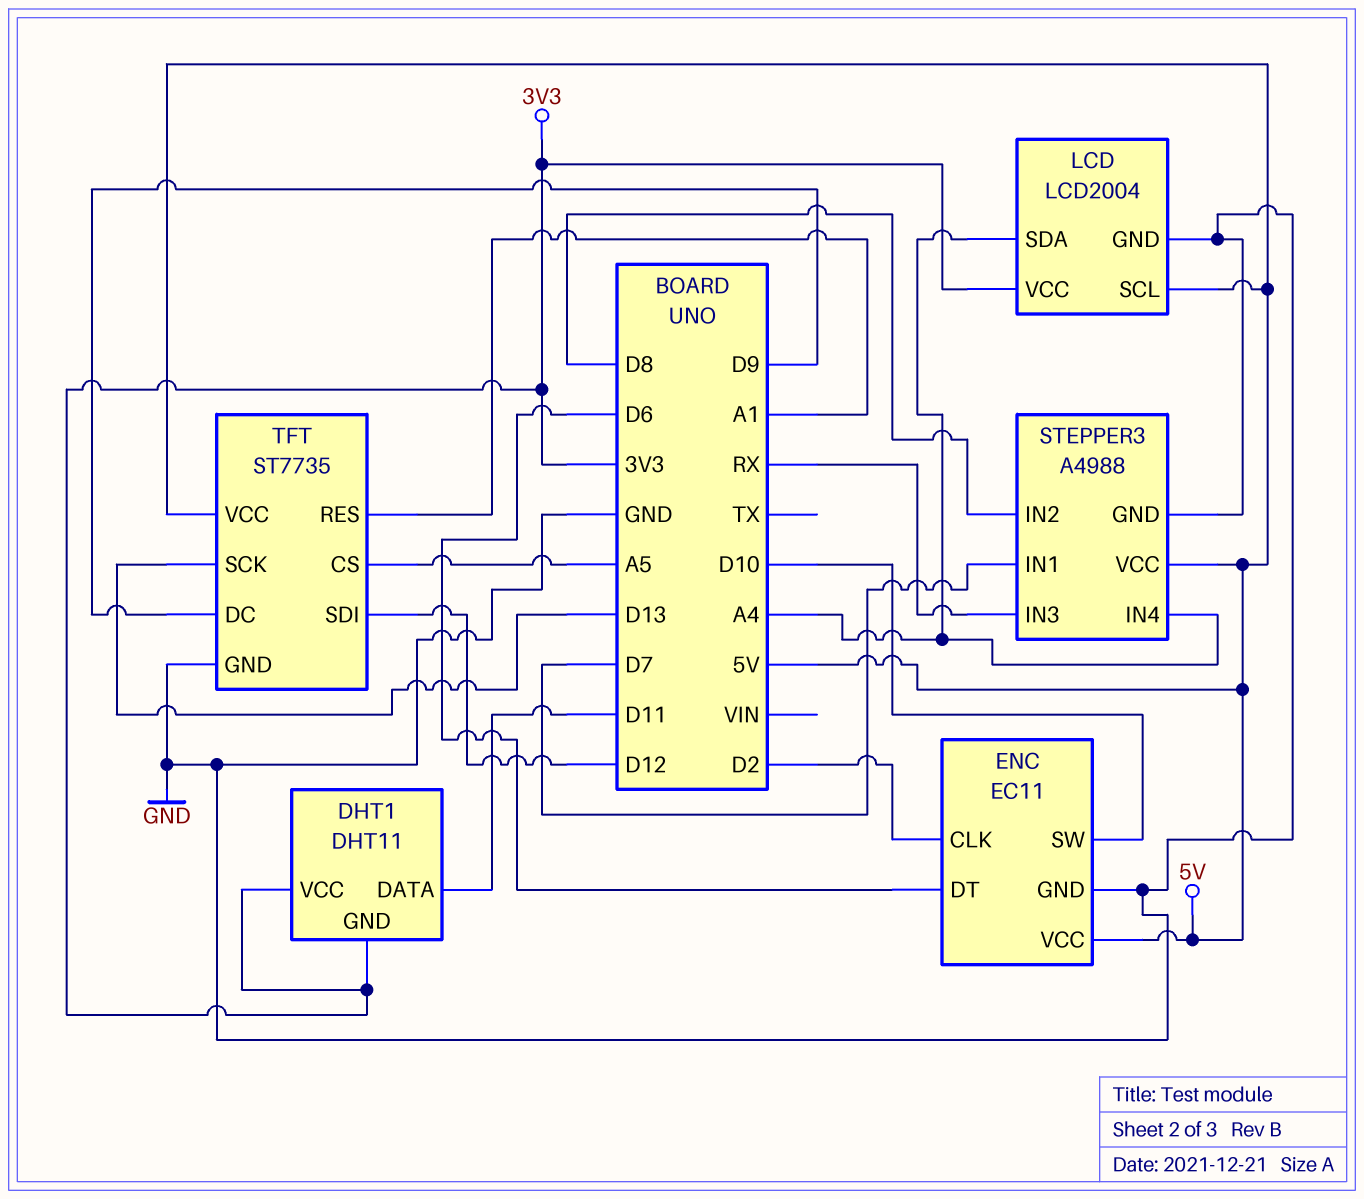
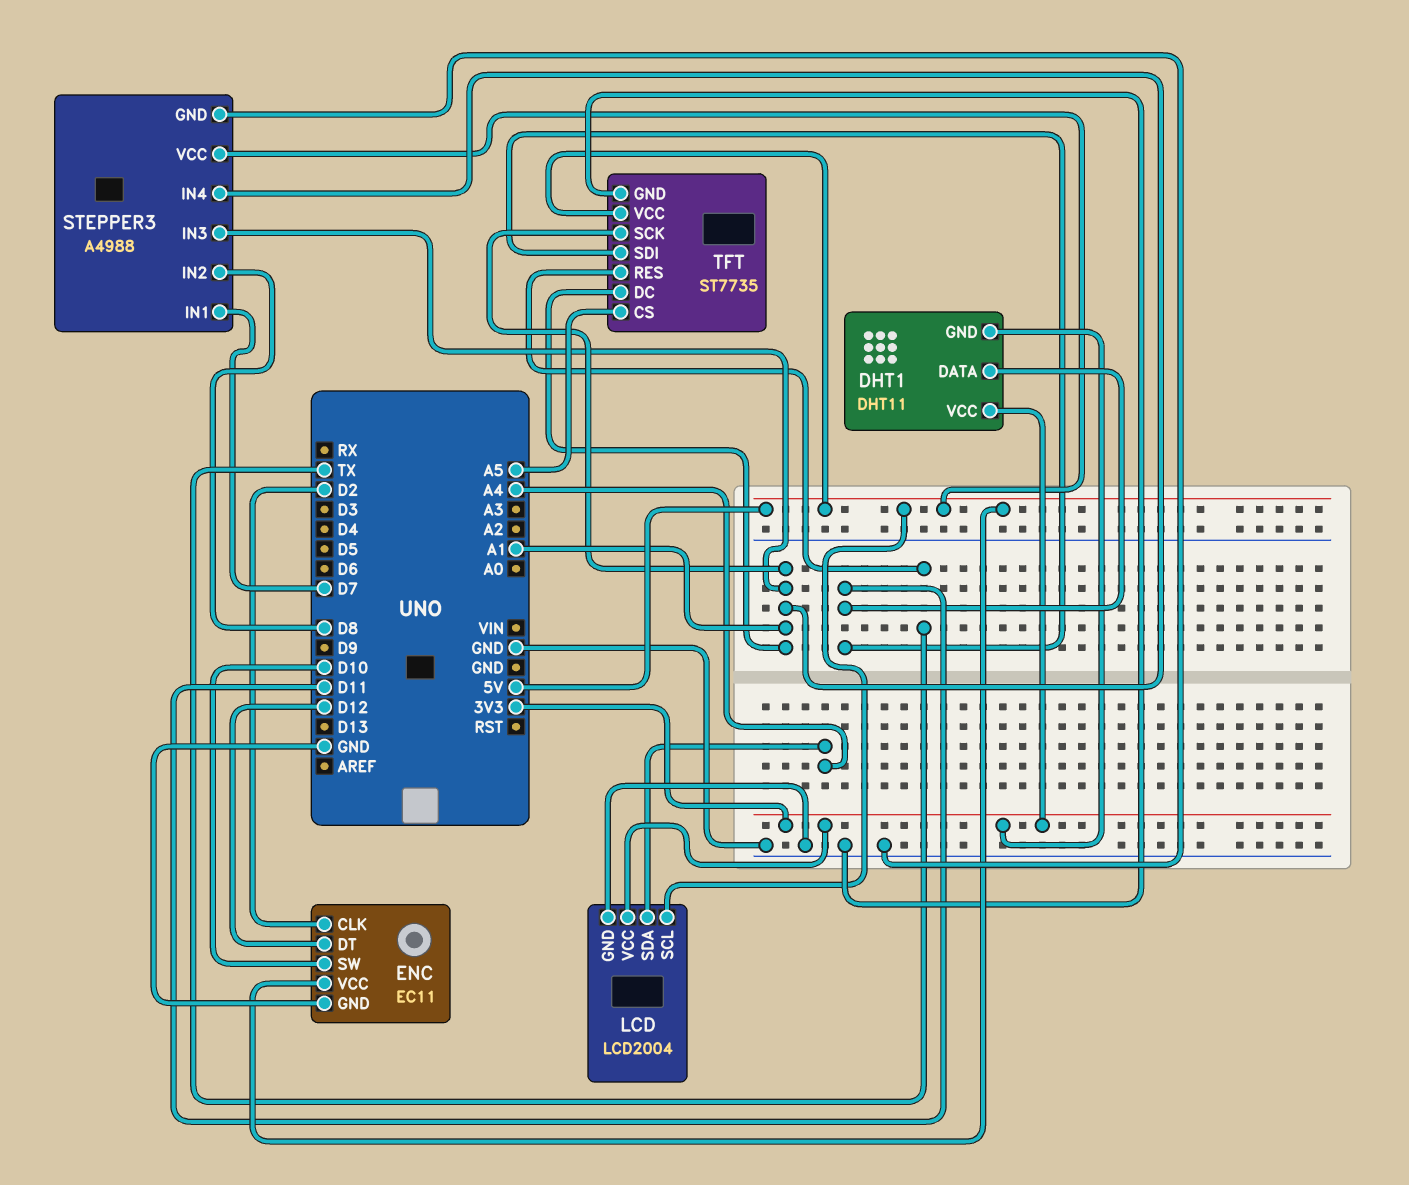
ENC pin DT: D6 -> D12
STEPPER3 pin IN3: RX -> A1
STEPPER3 pin IN4: A4 -> A1
TFT pin DC: D9 -> A1
TFT pin RES: A1 -> TX
TFT pin SCK: D13 -> A1
TFT pin SDI: D12 -> D11

